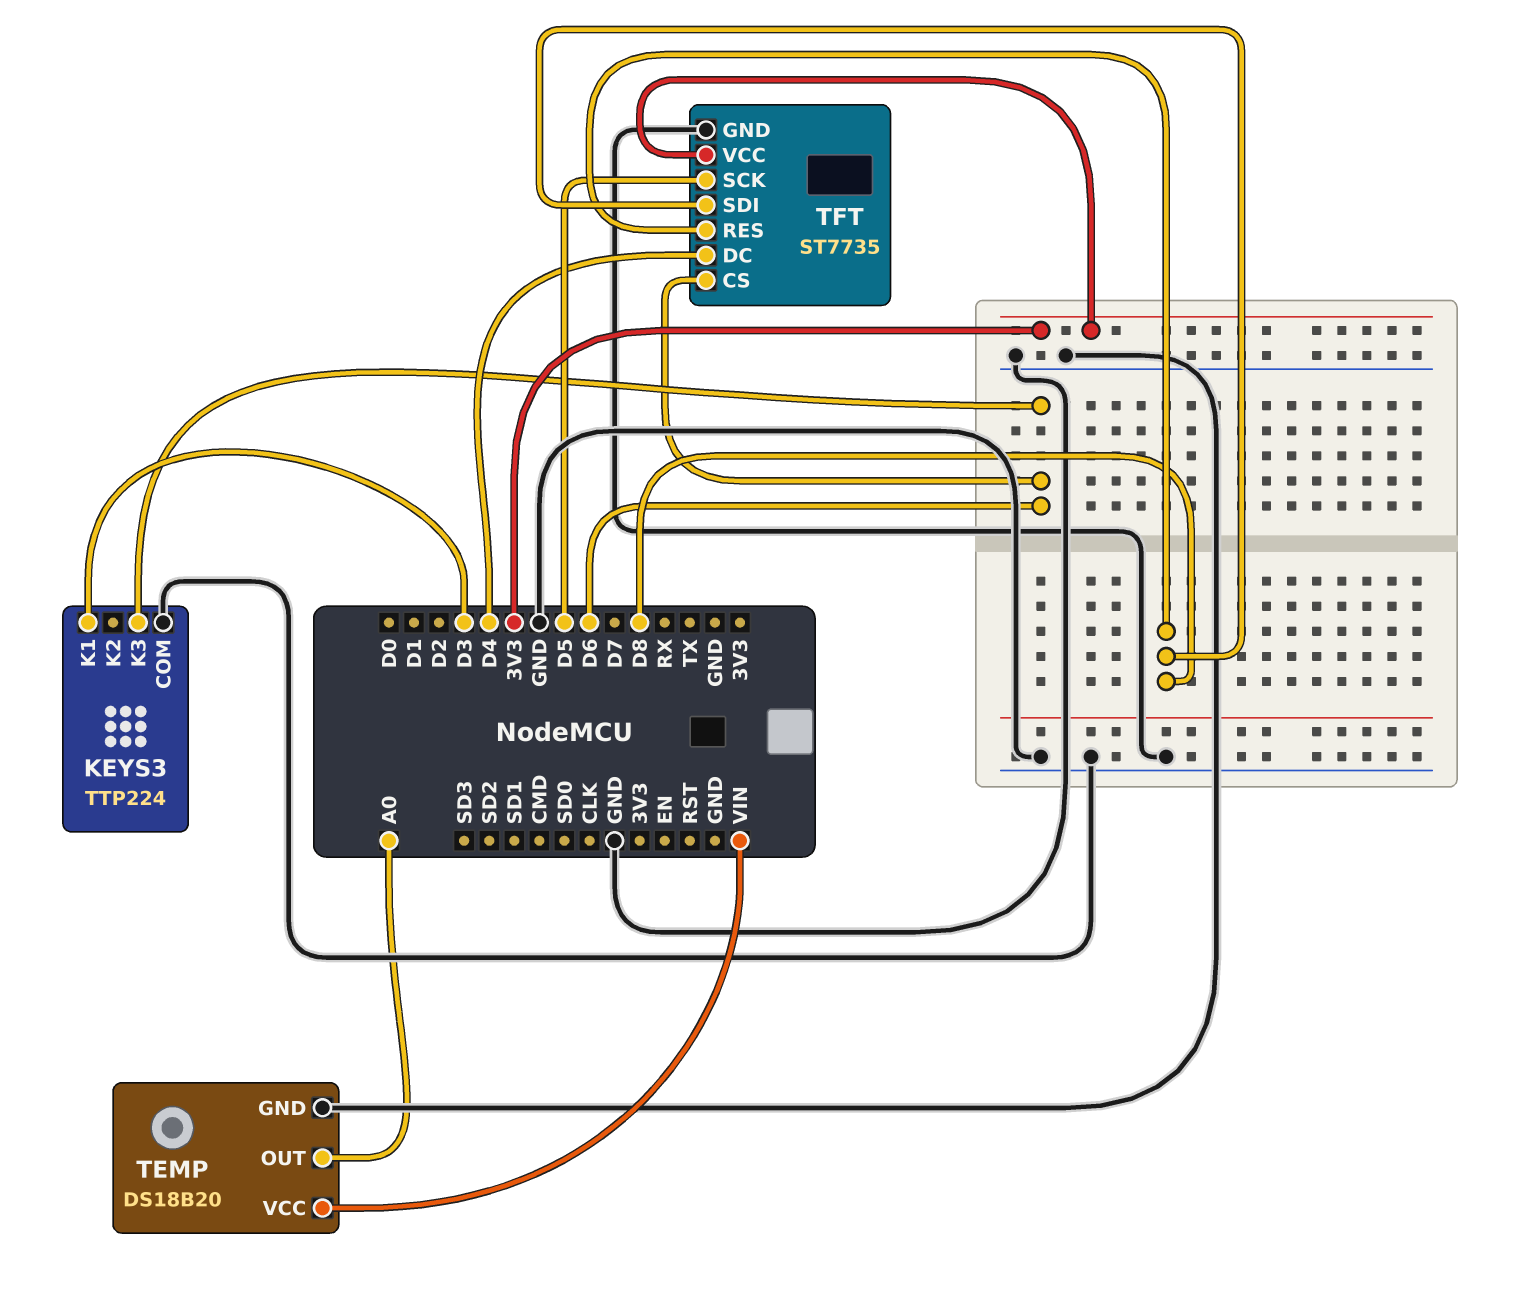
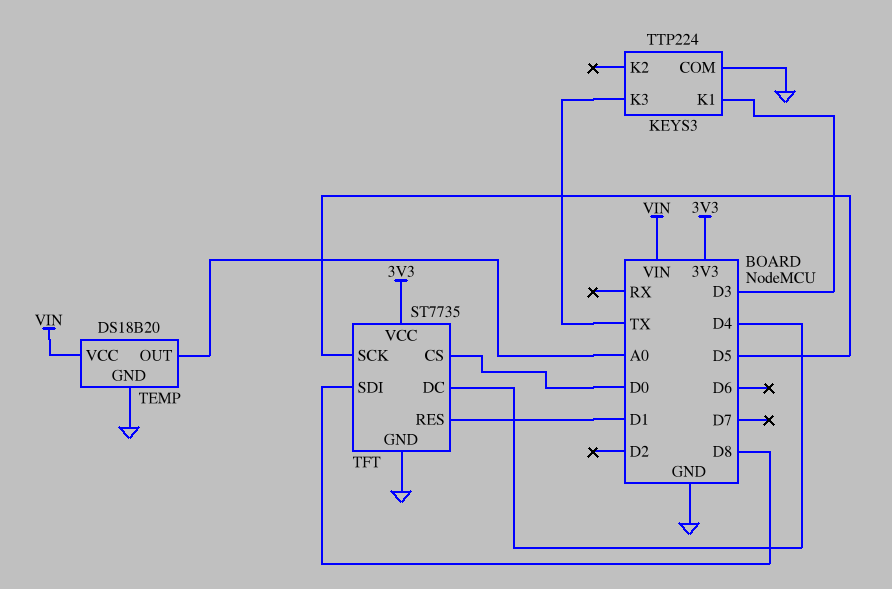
KEYS3 pin K3: D6 -> TX
TFT pin CS: D6 -> D0
TFT pin RES: D8 -> D1

